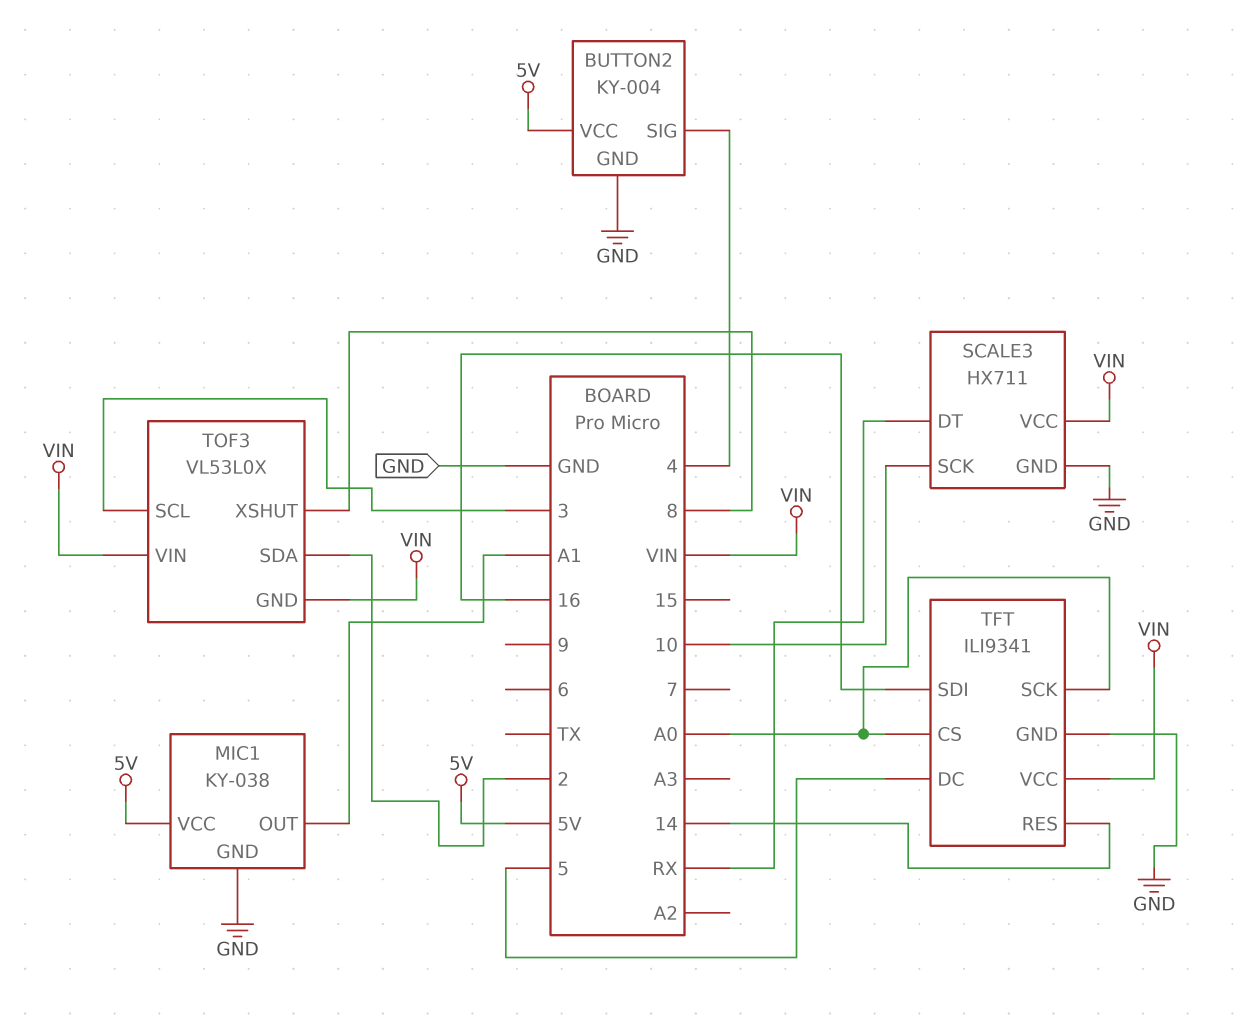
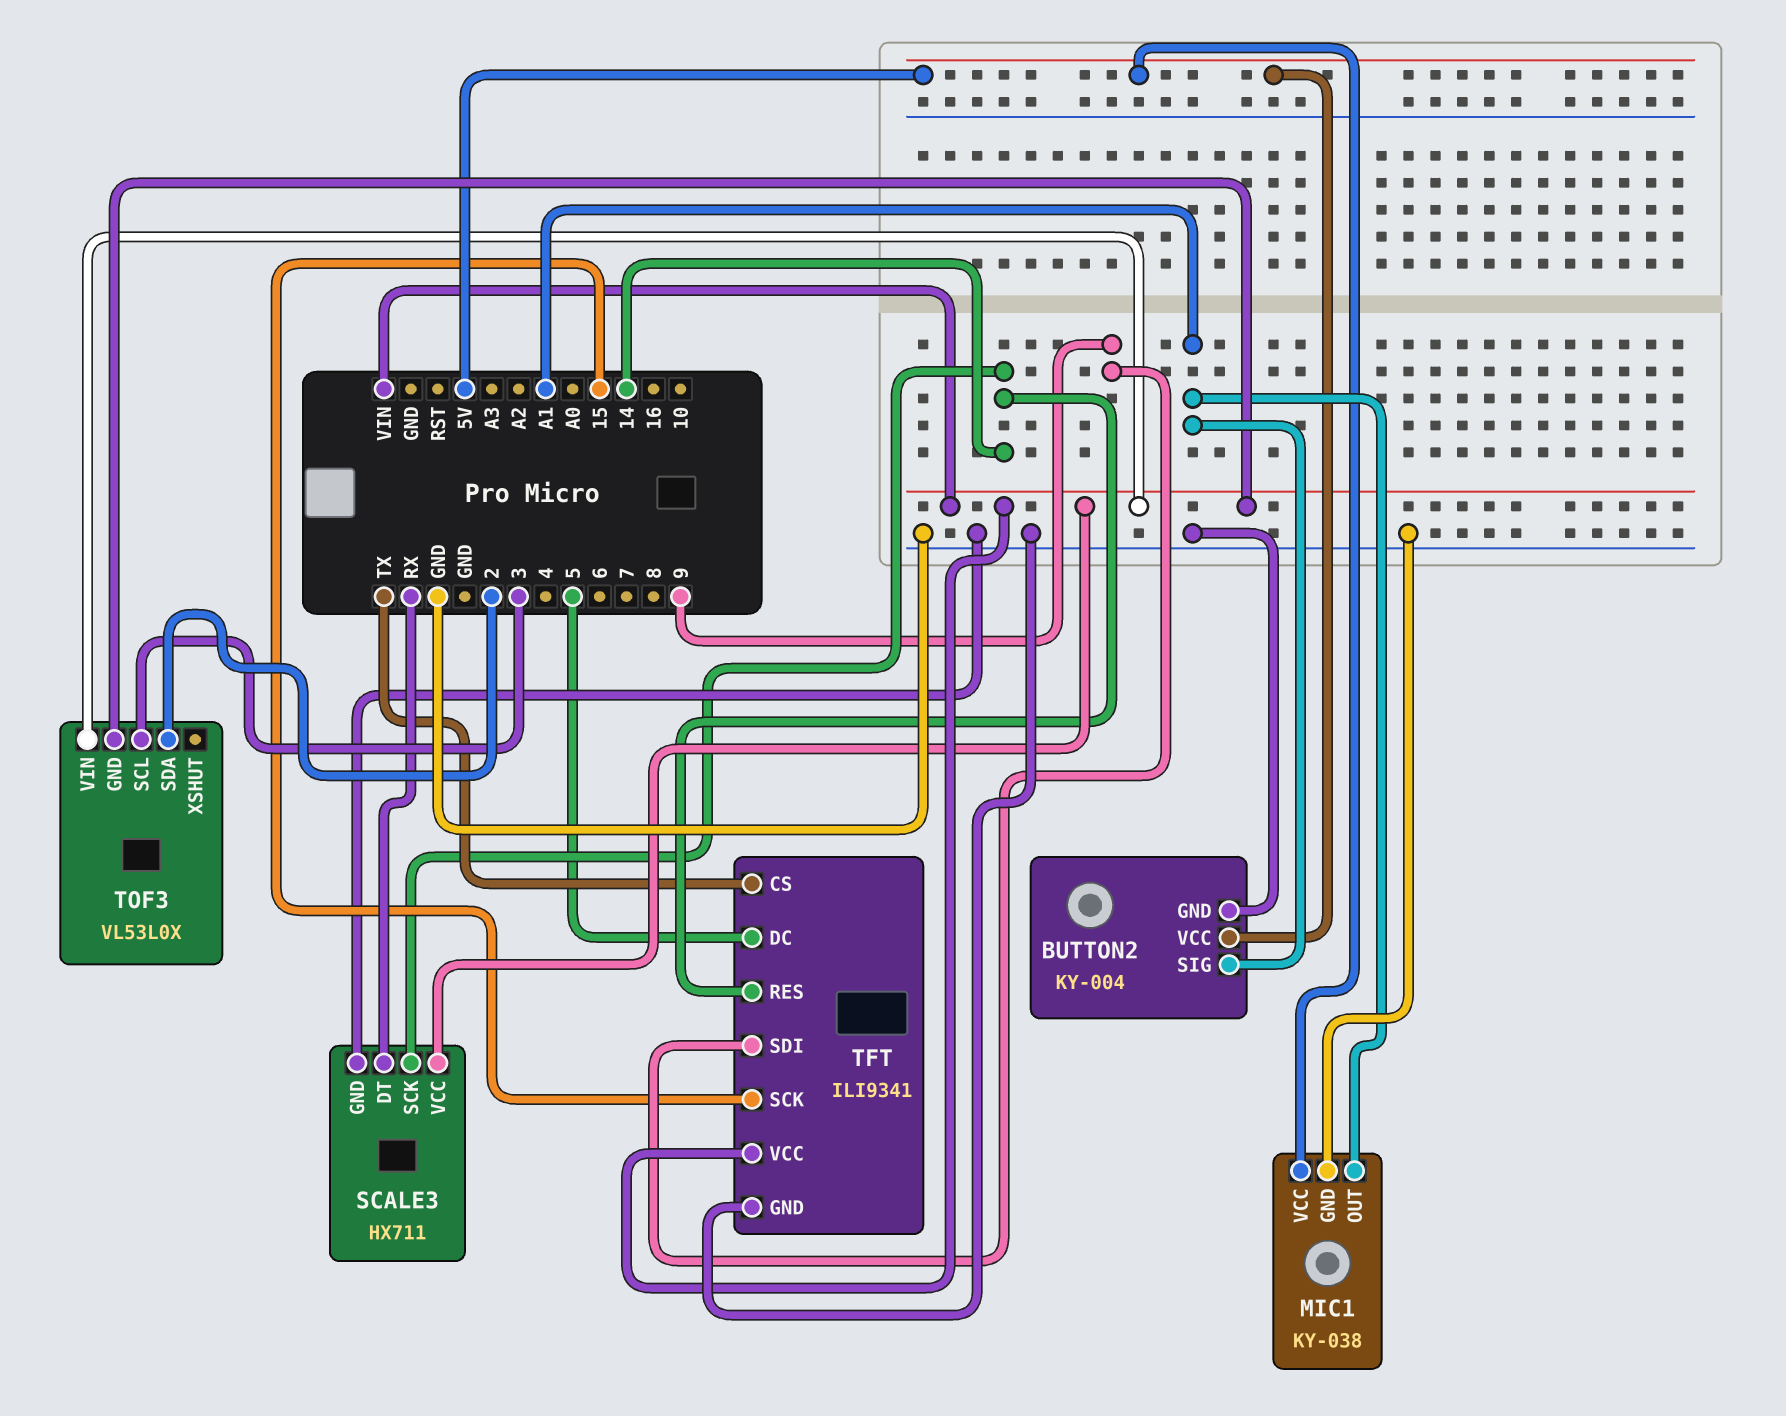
BUTTON2 pin SIG: 4 -> A1
SCALE3 pin SCK: 10 -> 14
TFT pin CS: A0 -> TX
TFT pin SCK: A0 -> 15
TFT pin SDI: 16 -> 9
TOF3 pin XSHUT: 8 -> none

